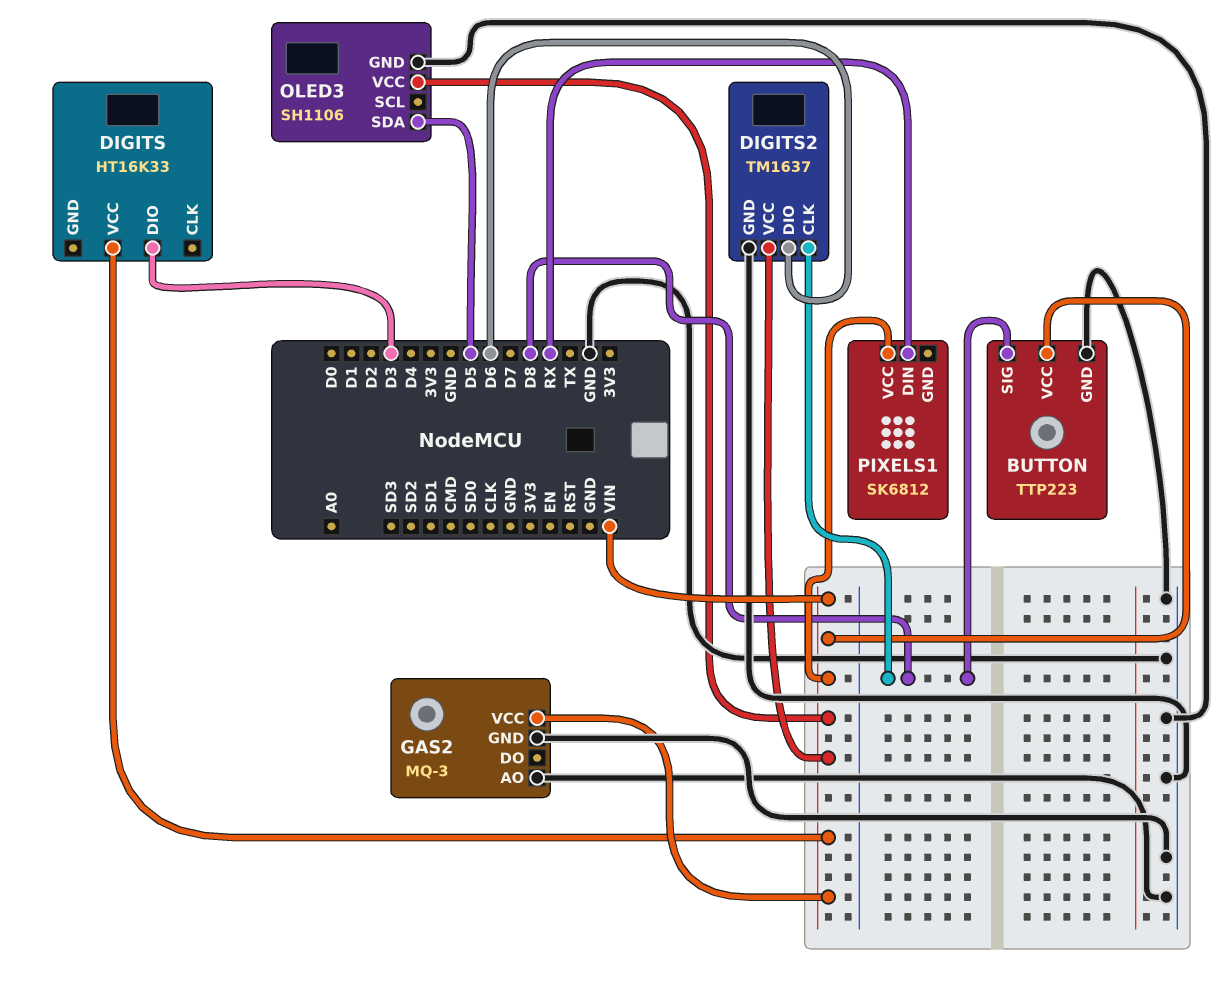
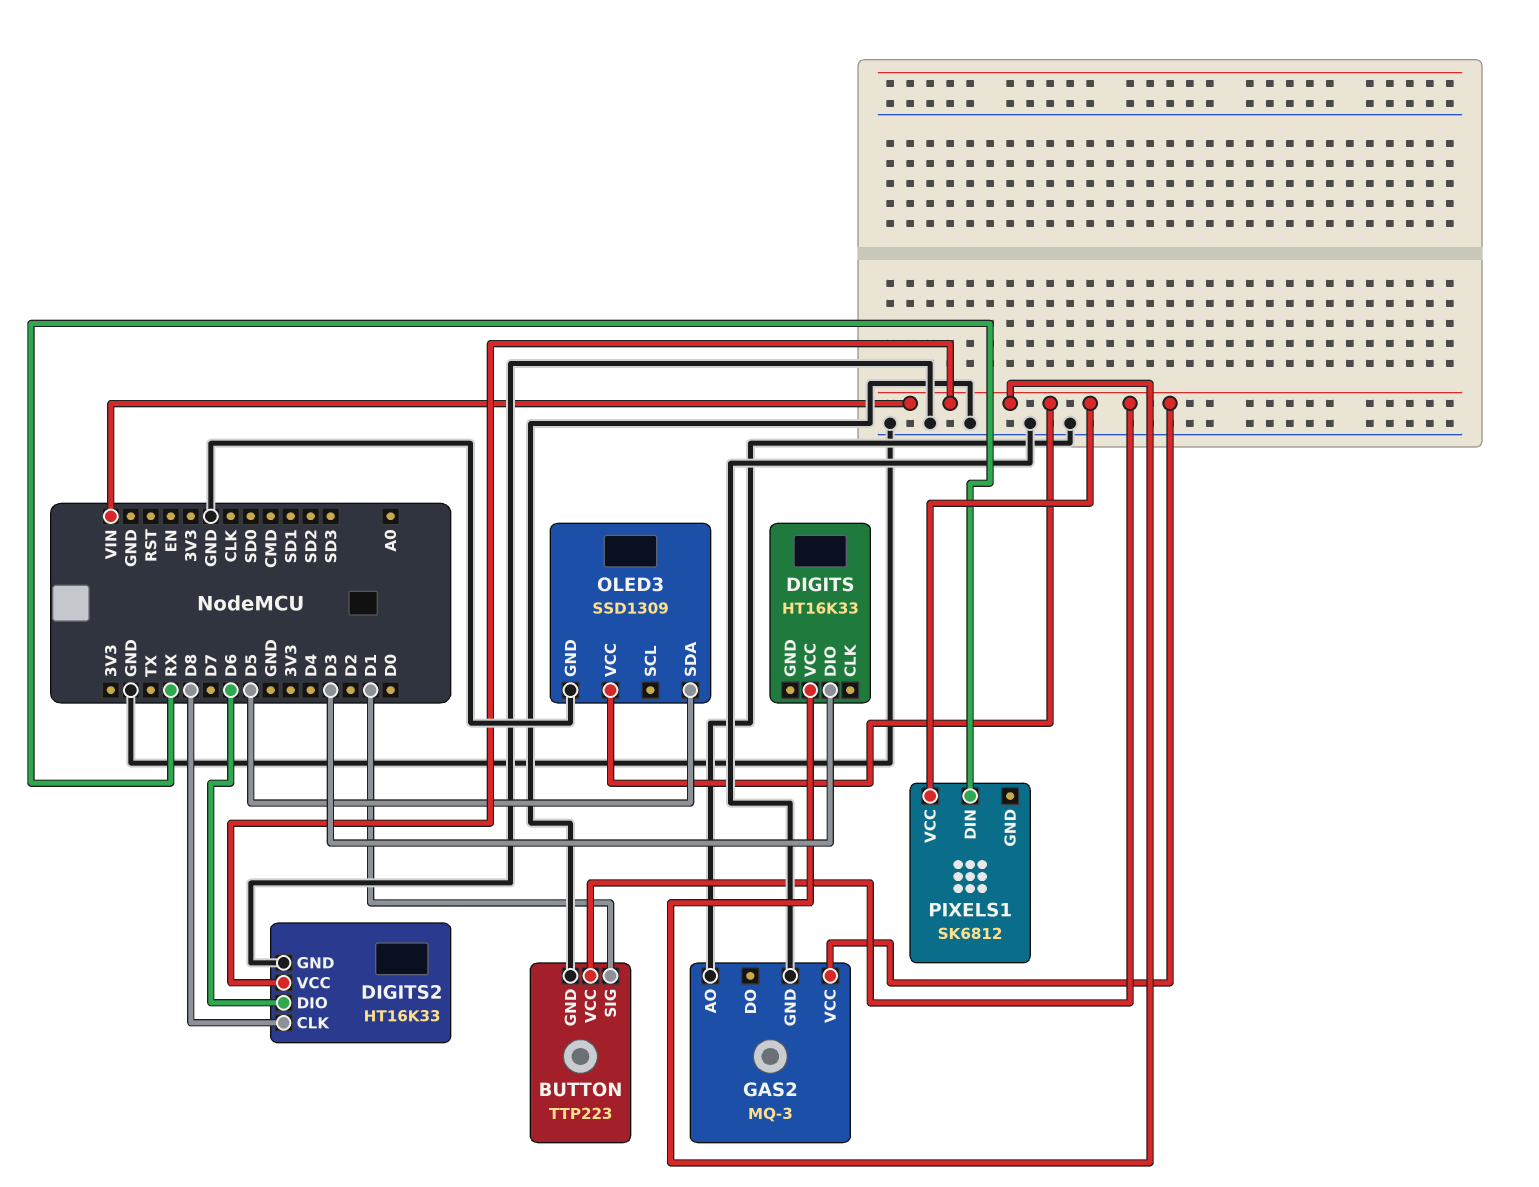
BUTTON pin SIG: D8 -> D1
DIGITS2: TM1637 -> HT16K33
OLED3: SH1106 -> SSD1309

